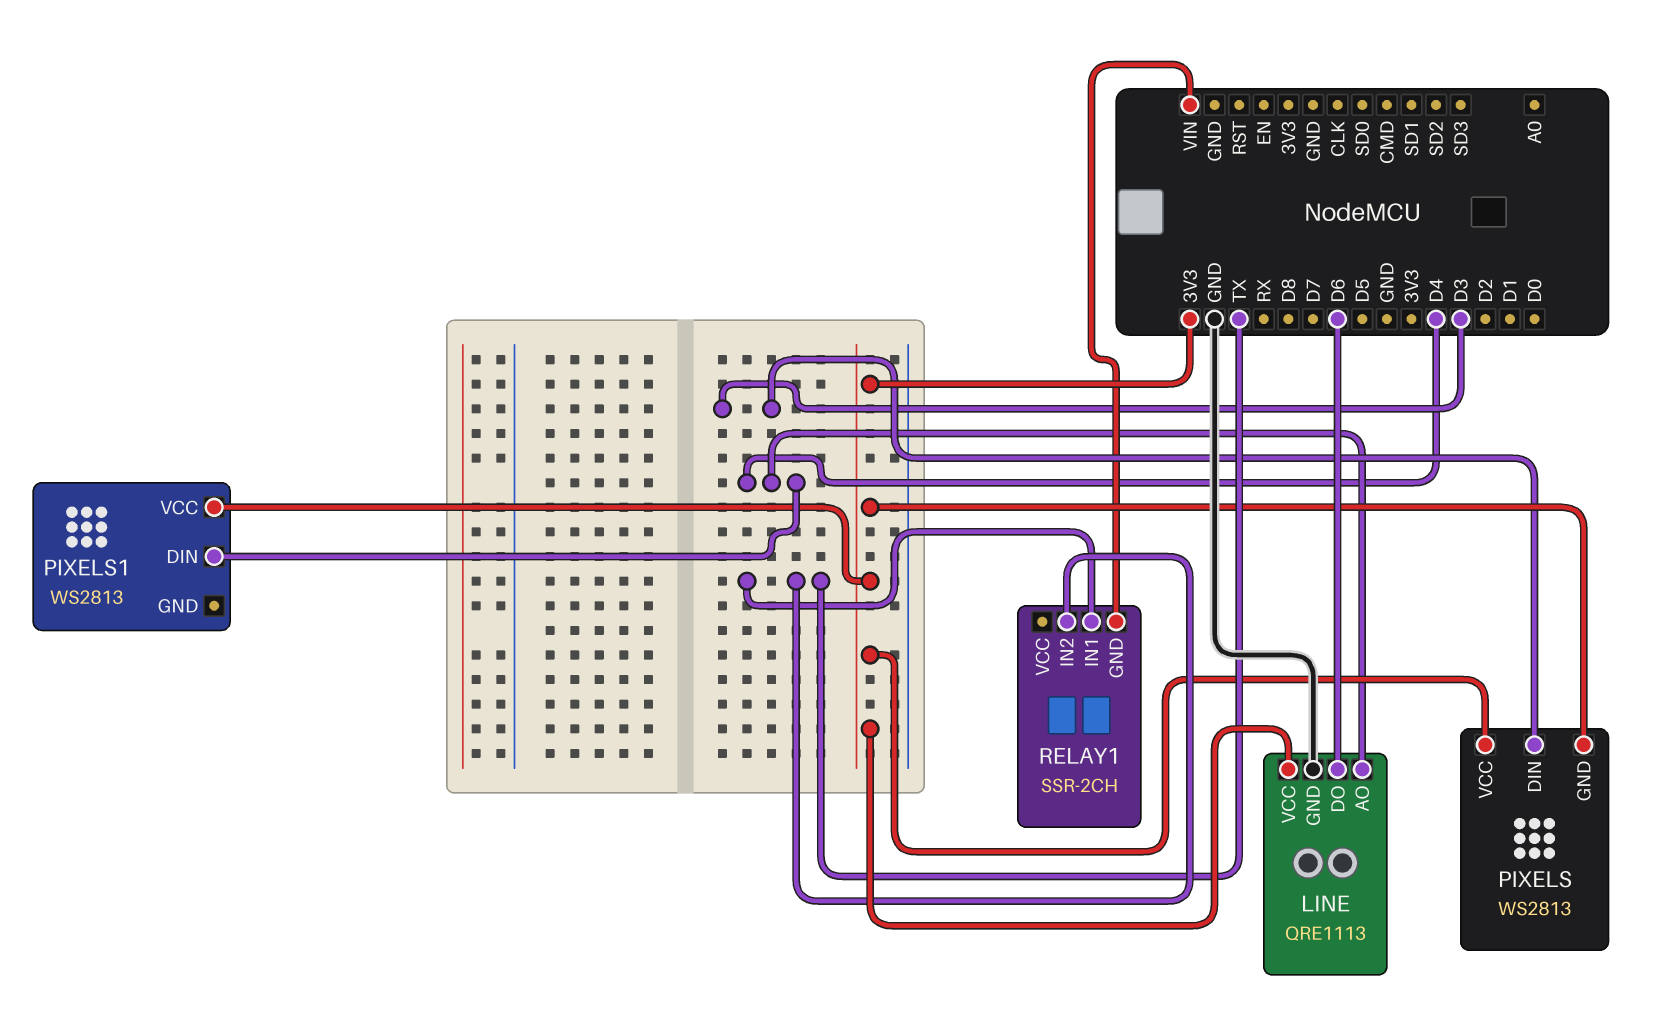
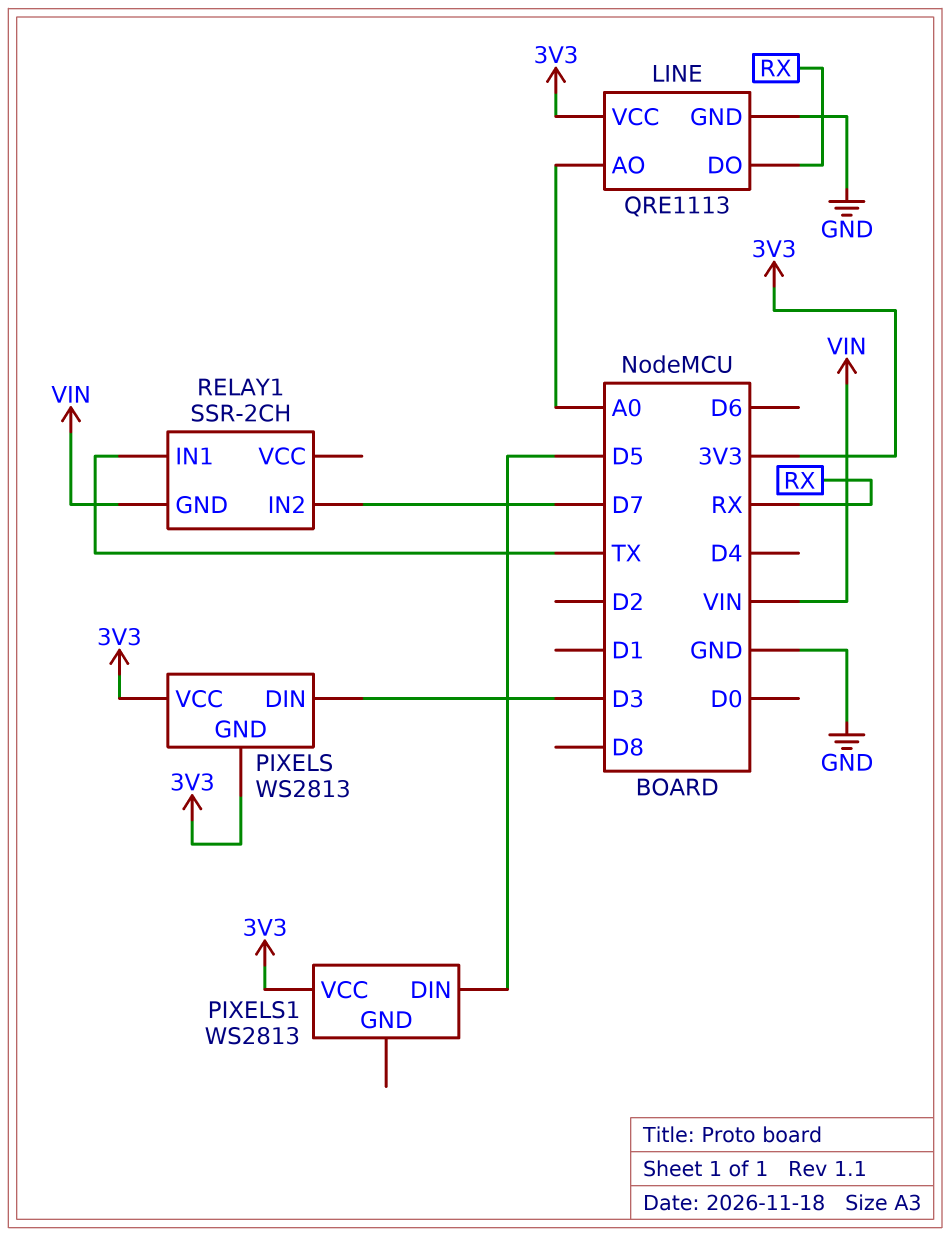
LINE pin AO: D4 -> A0
LINE pin DO: D6 -> RX
PIXELS1 pin DIN: D4 -> D5
RELAY1 pin IN2: TX -> D7

